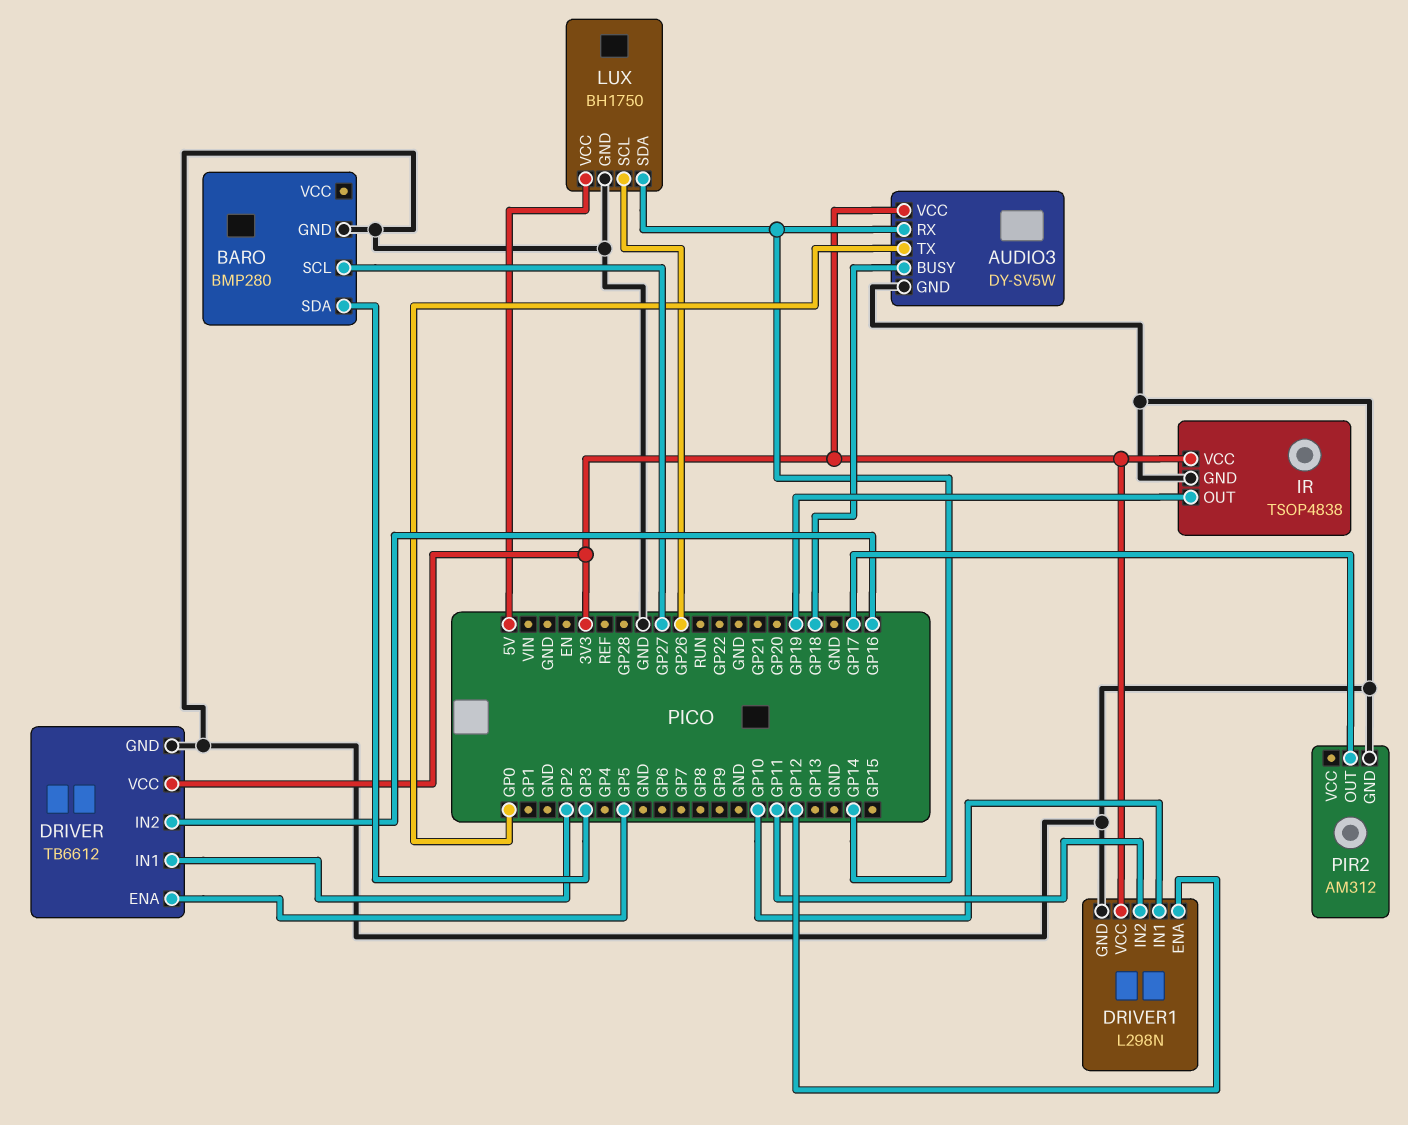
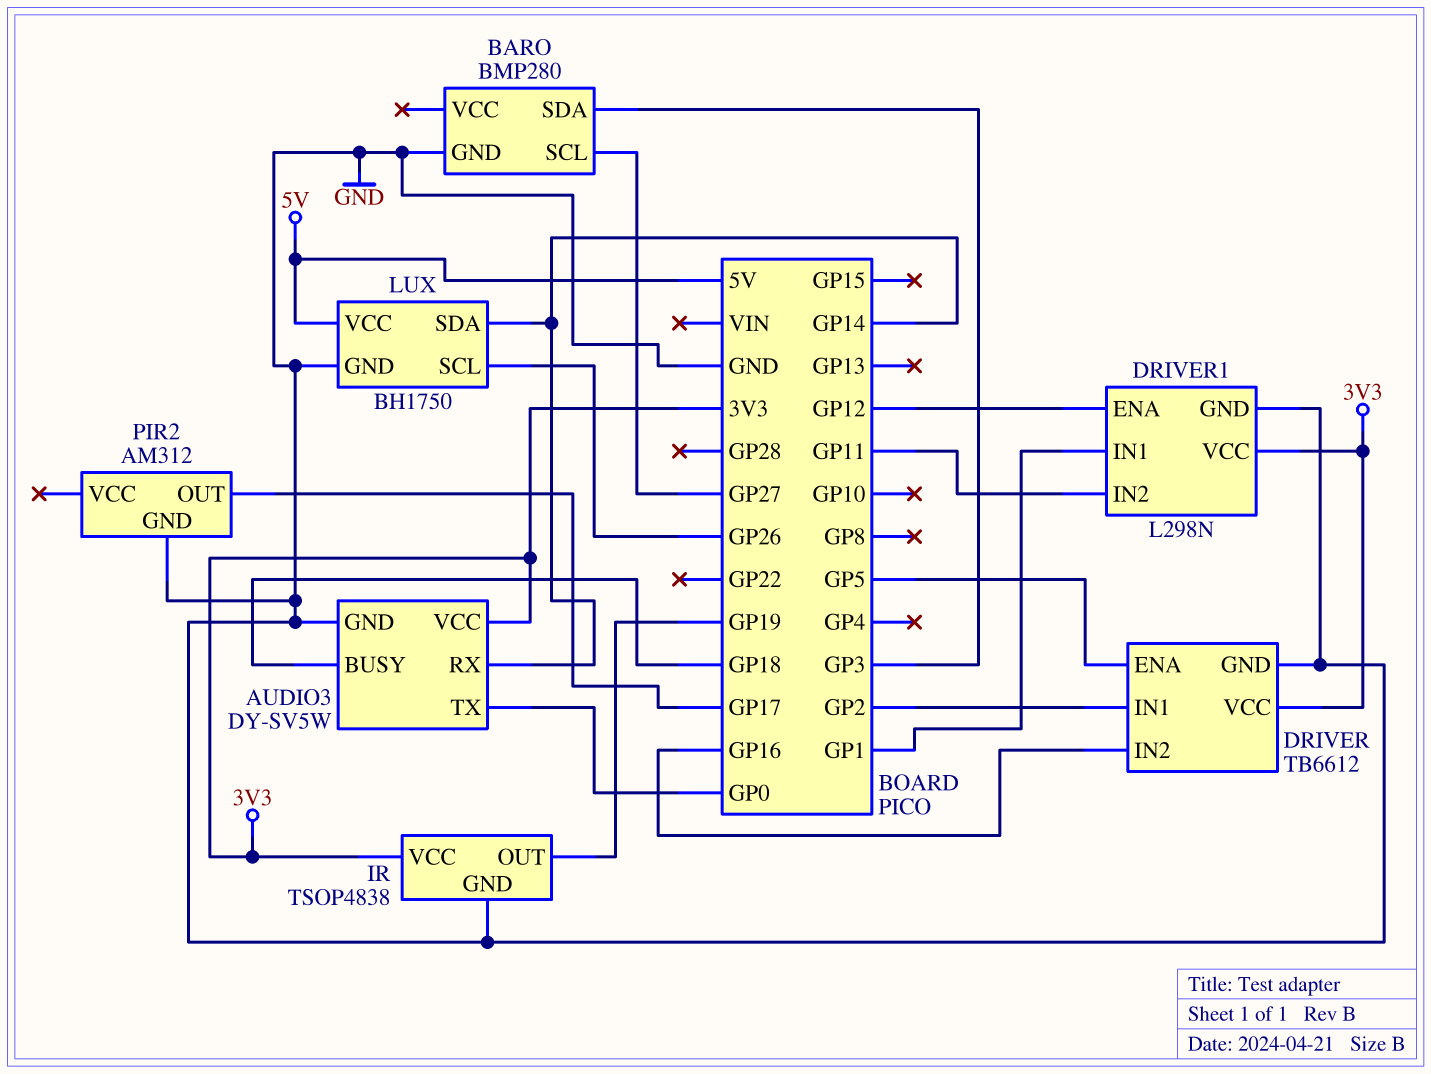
DRIVER1 pin IN1: GP10 -> GP1

